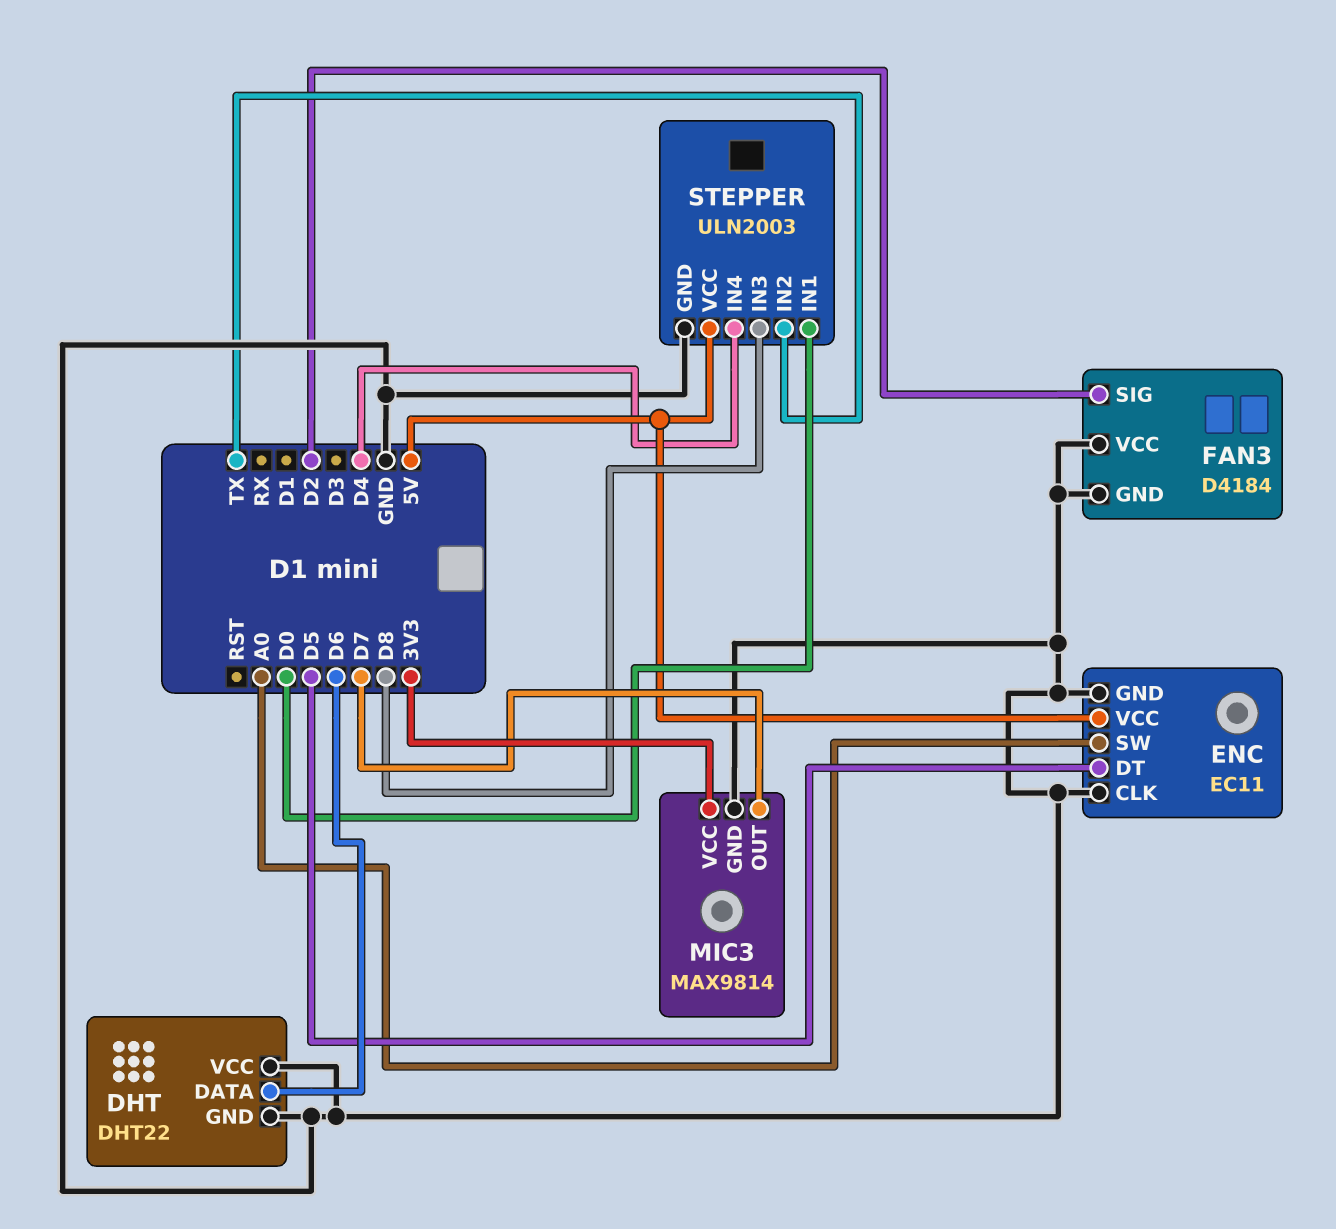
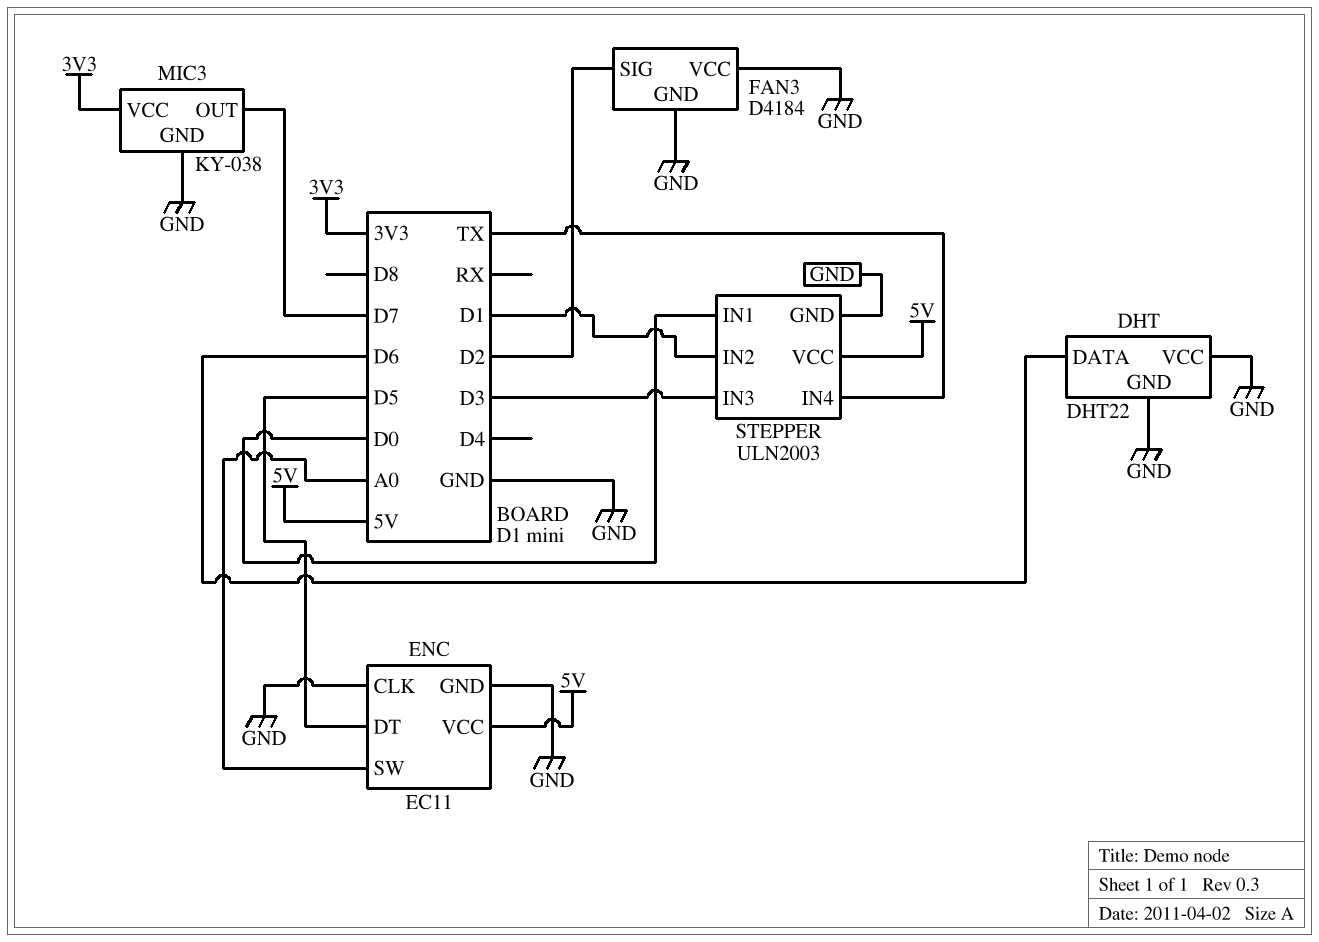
MIC3: MAX9814 -> KY-038
STEPPER pin IN2: TX -> D1
STEPPER pin IN3: D8 -> D3
STEPPER pin IN4: D4 -> TX

